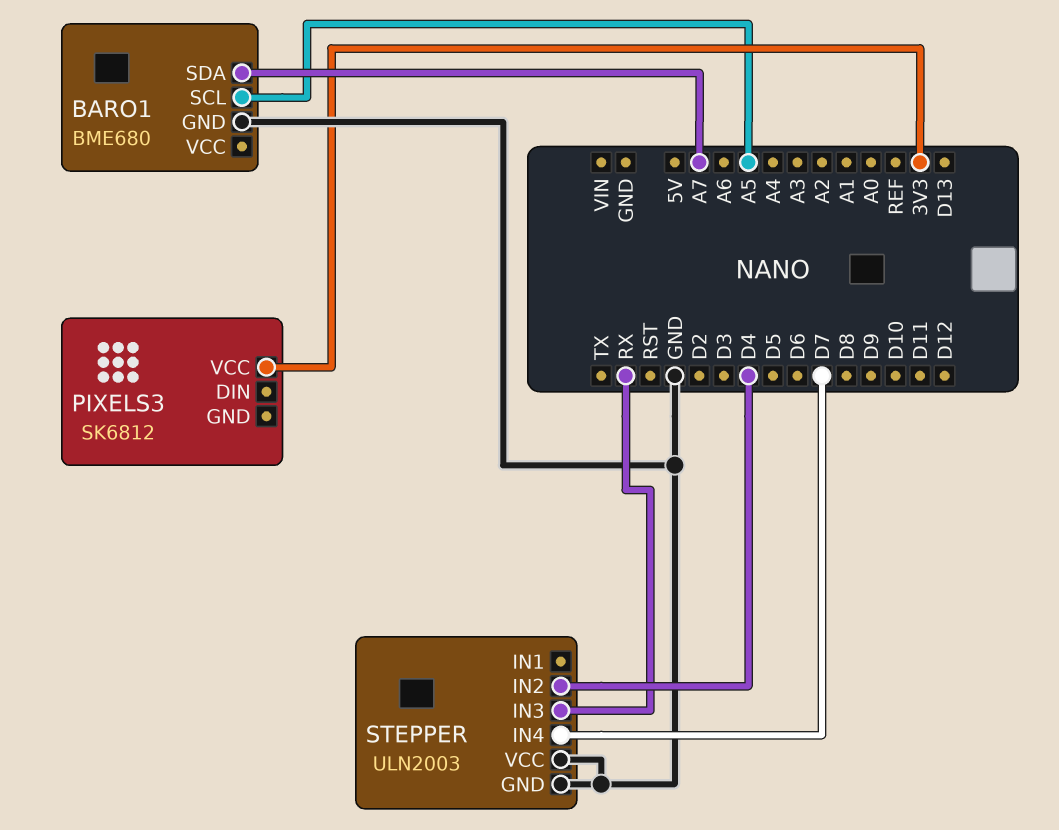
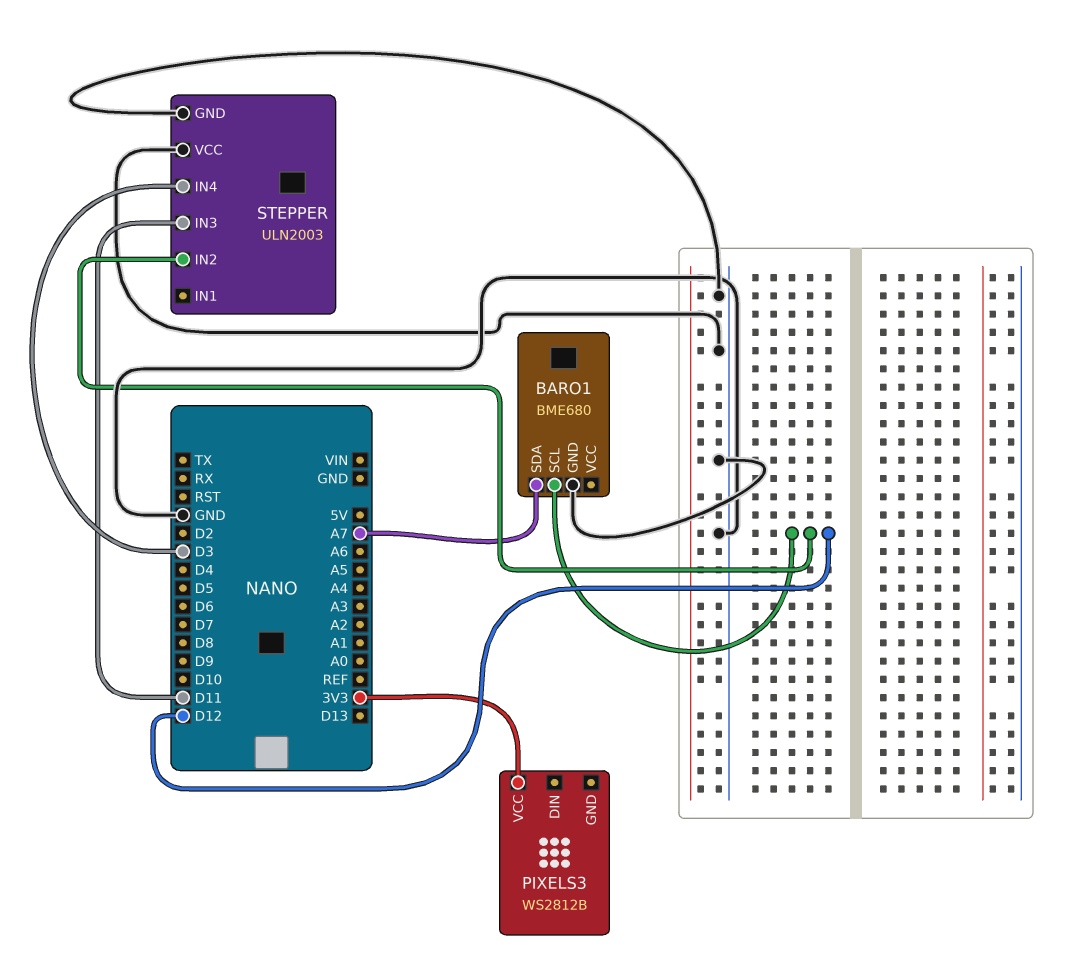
BARO1 pin SCL: A5 -> D12
PIXELS3: SK6812 -> WS2812B
STEPPER pin IN2: D4 -> D12
STEPPER pin IN3: RX -> D11
STEPPER pin IN4: D7 -> D3

